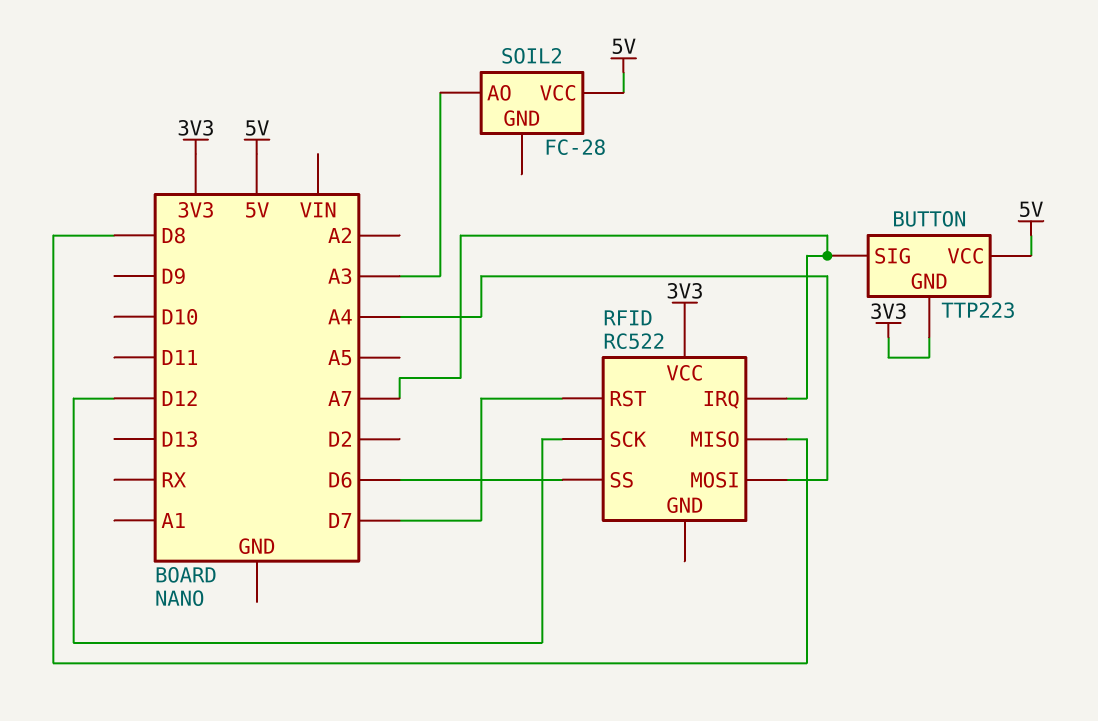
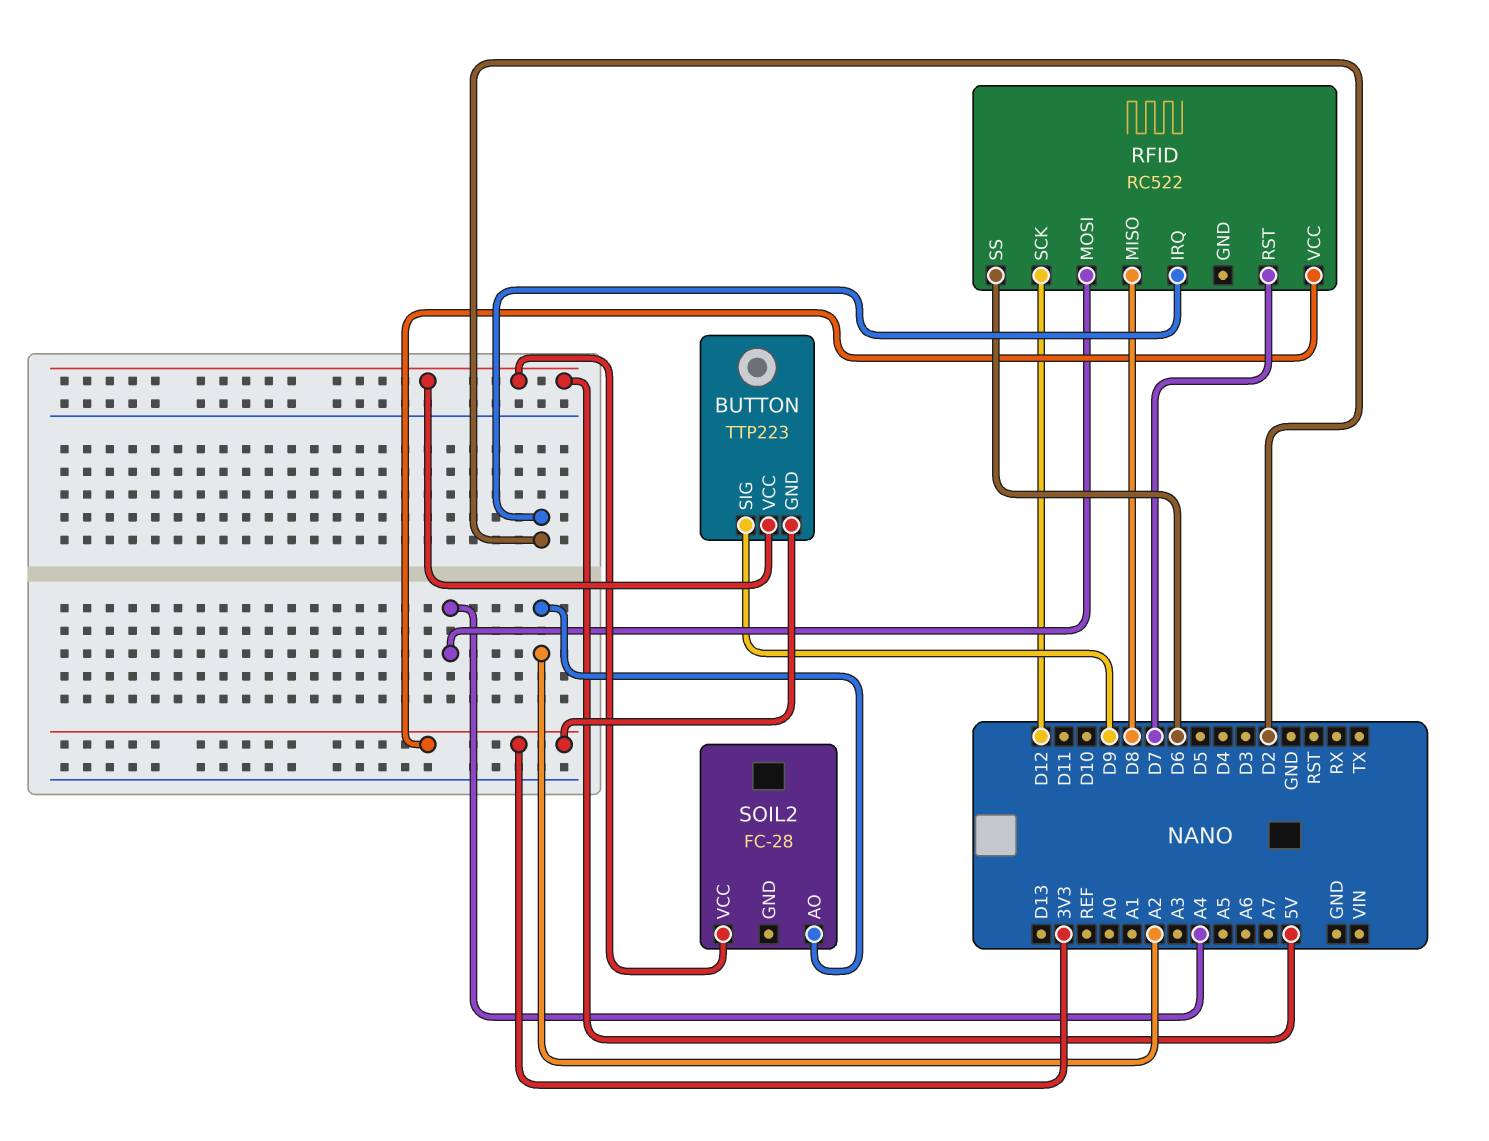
BUTTON pin SIG: A7 -> D9
RFID pin IRQ: A7 -> D2
SOIL2 pin AO: A3 -> A2

